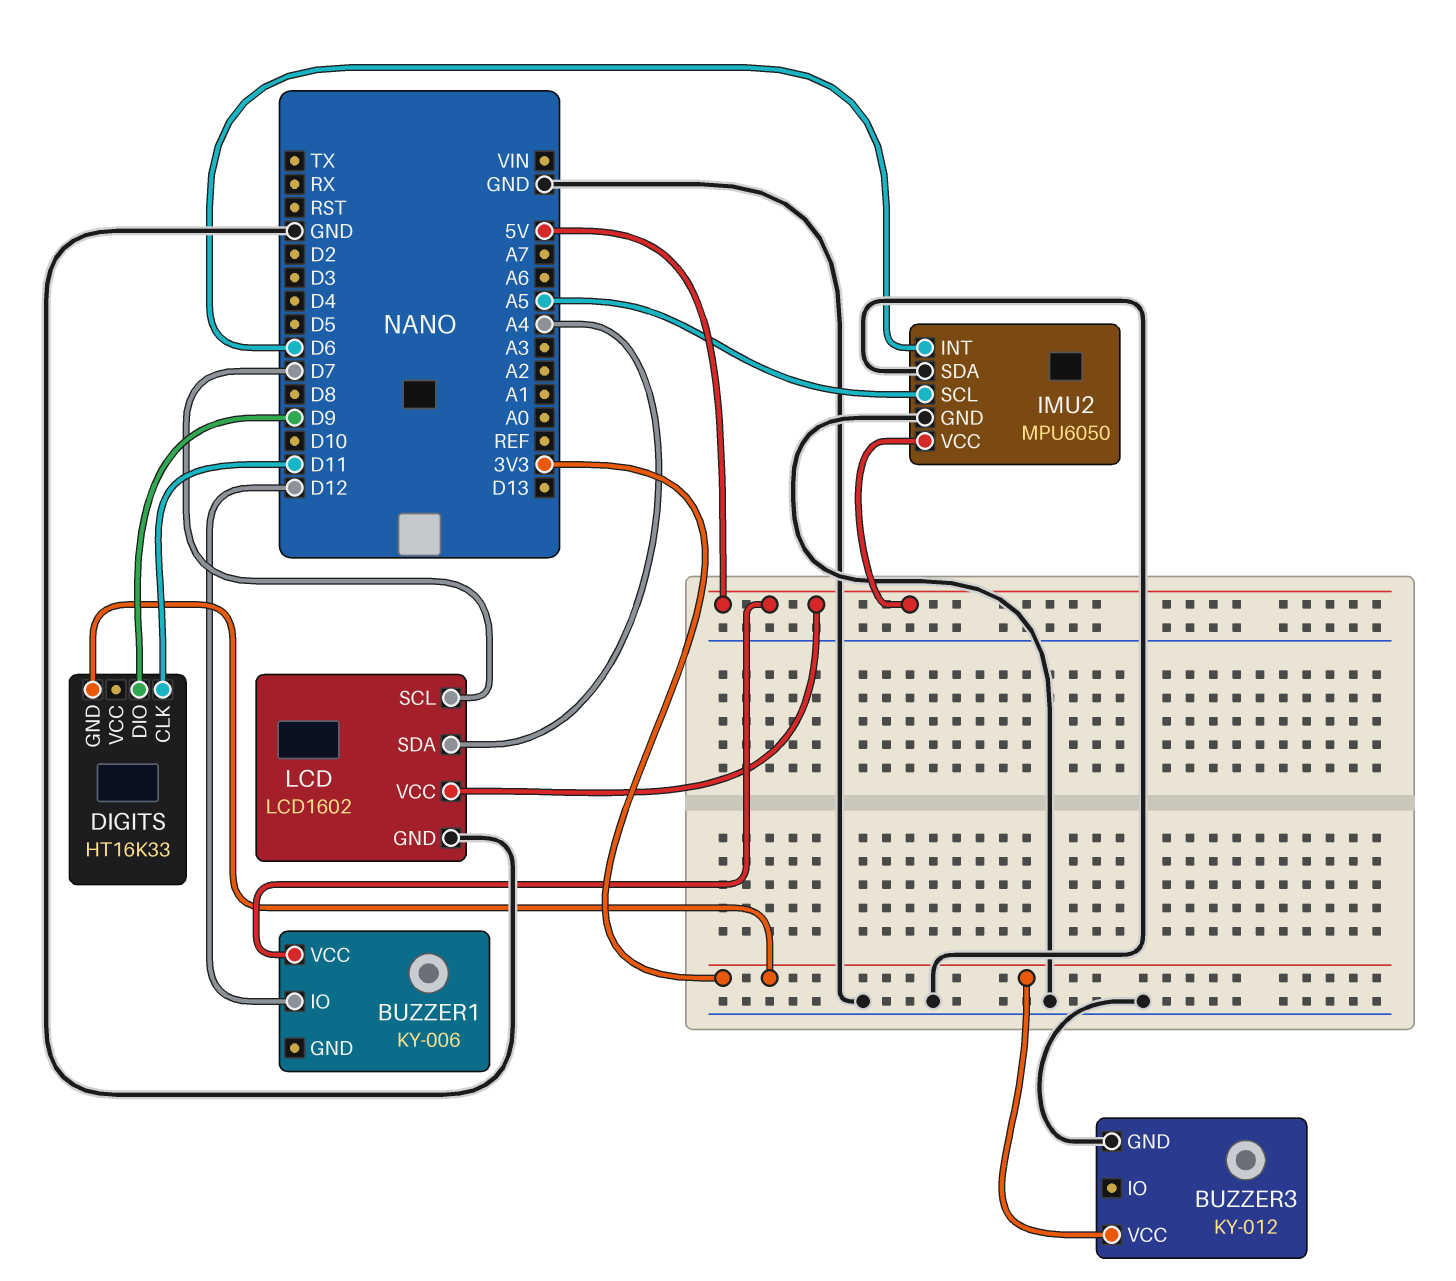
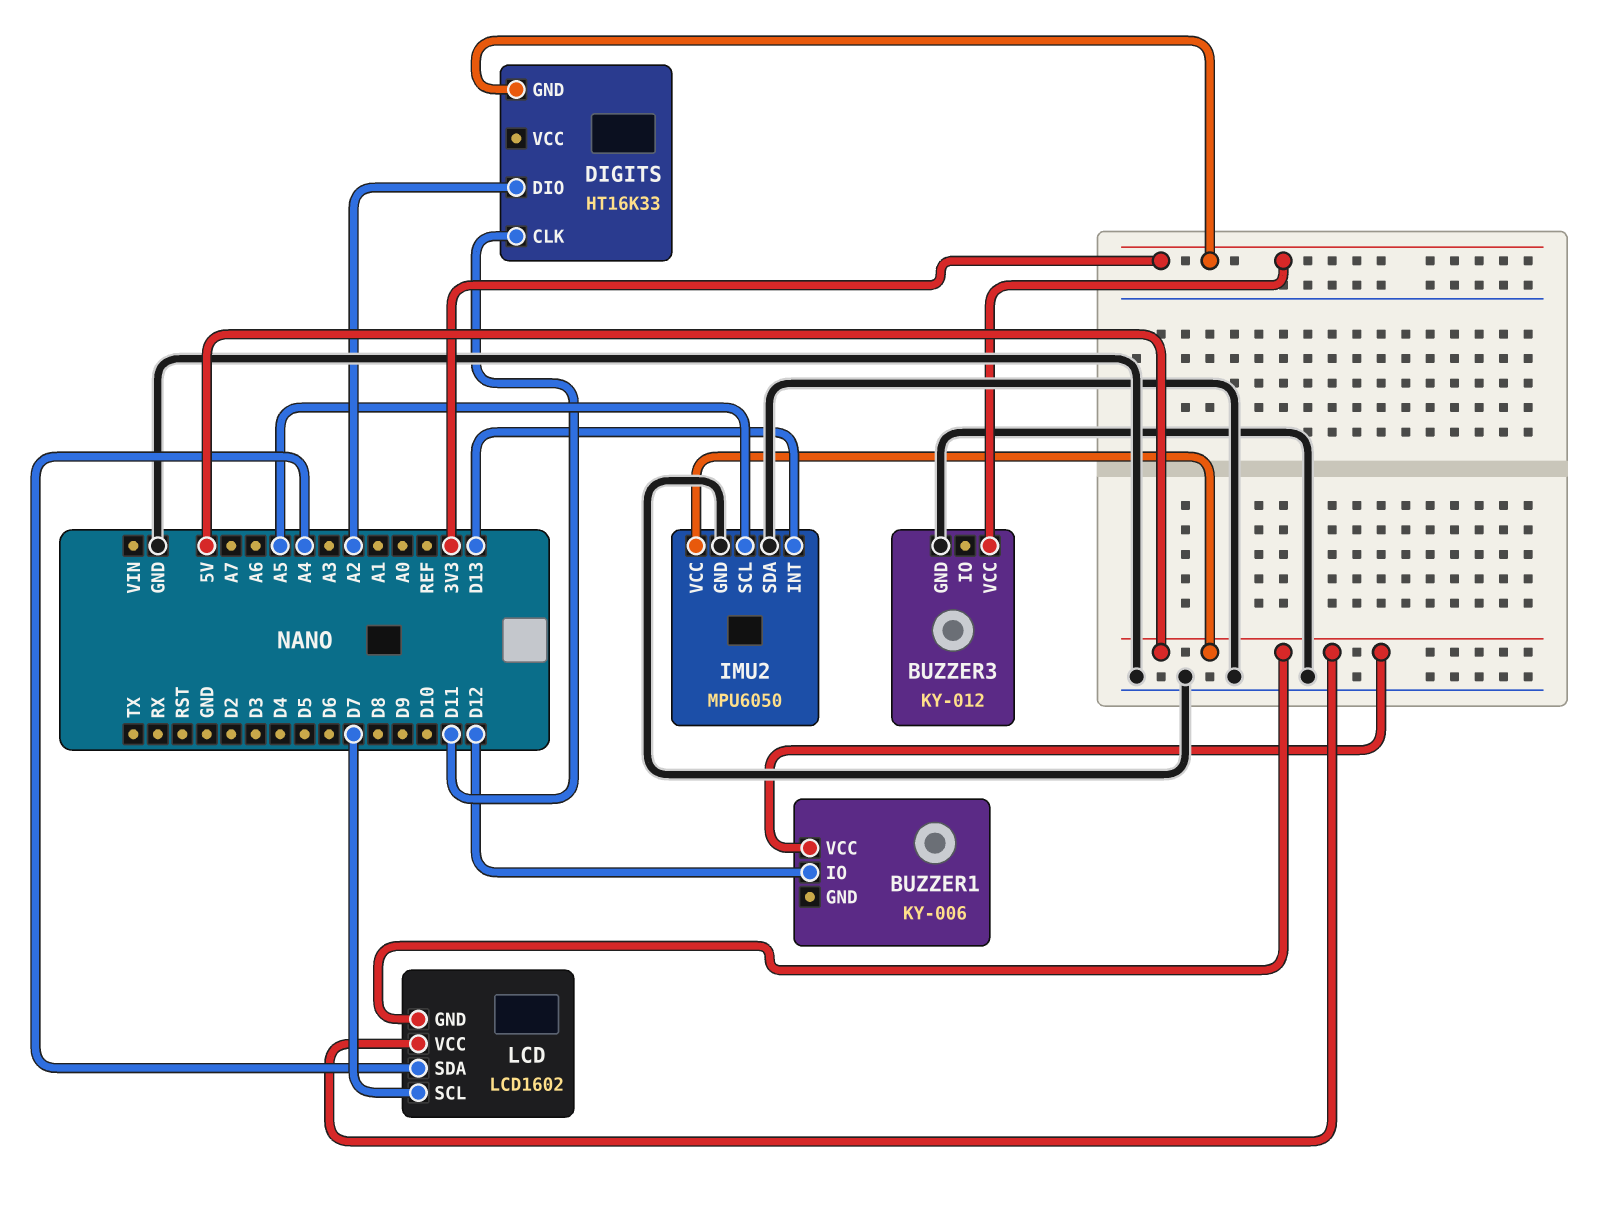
DIGITS pin DIO: D9 -> A2
IMU2 pin INT: D6 -> D13
LCD pin GND: GND -> 5V

